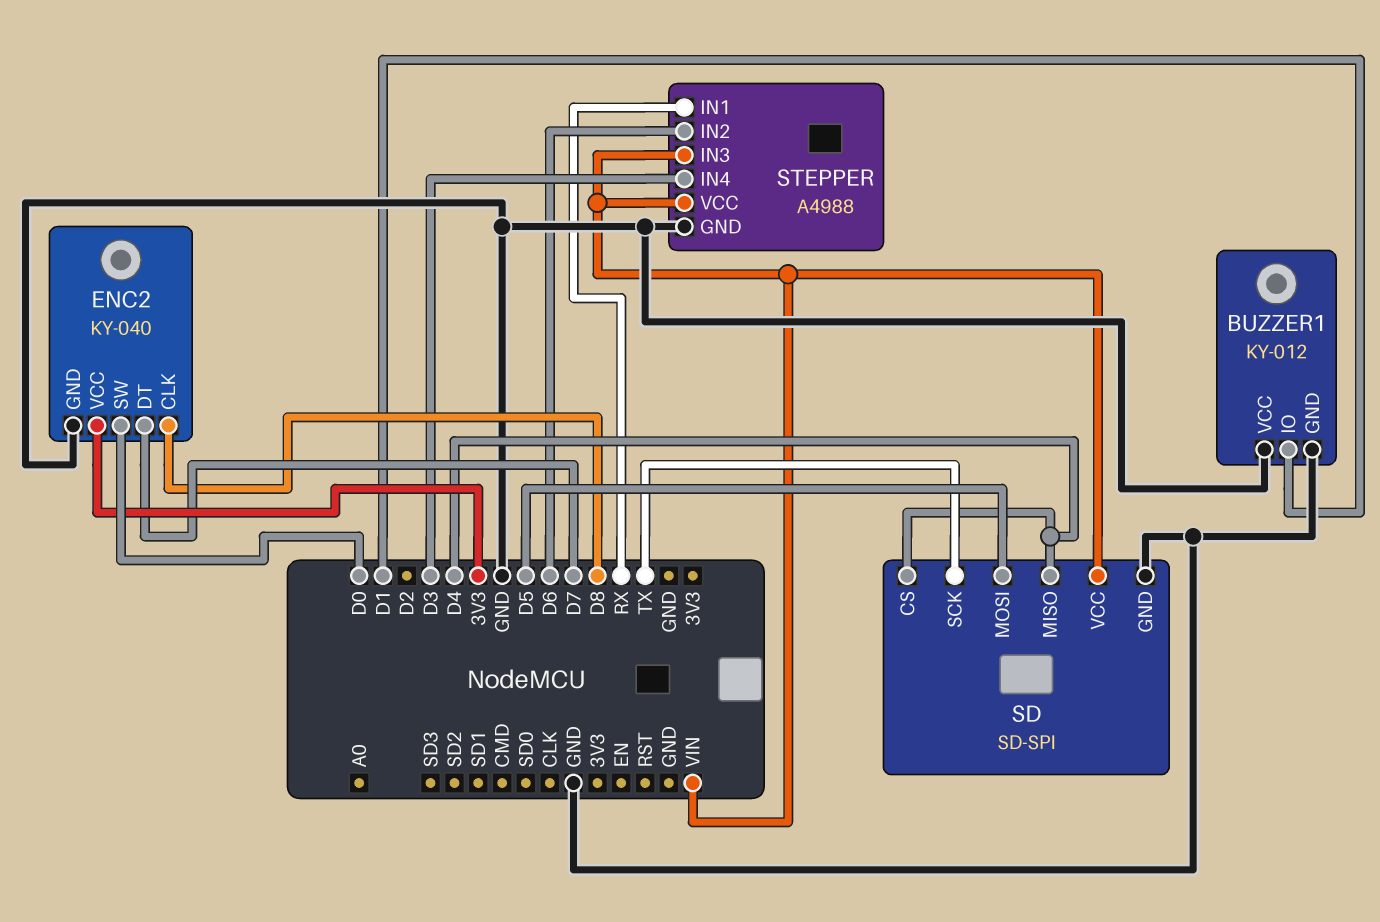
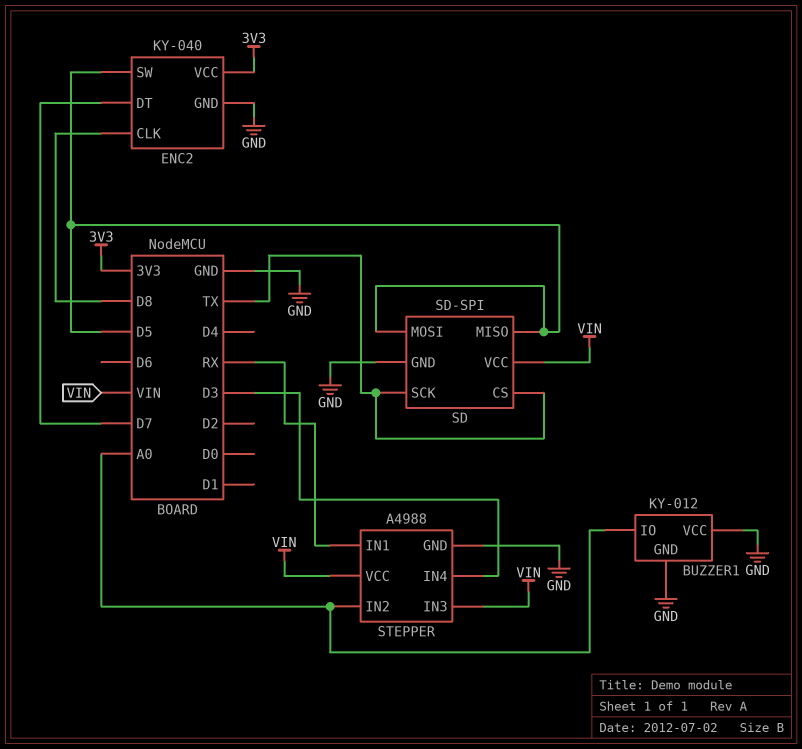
BUZZER1 pin IO: D1 -> A0
ENC2 pin SW: D0 -> D5
SD pin CS: D4 -> TX
SD pin MISO: D4 -> D5
STEPPER pin IN2: D6 -> A0

